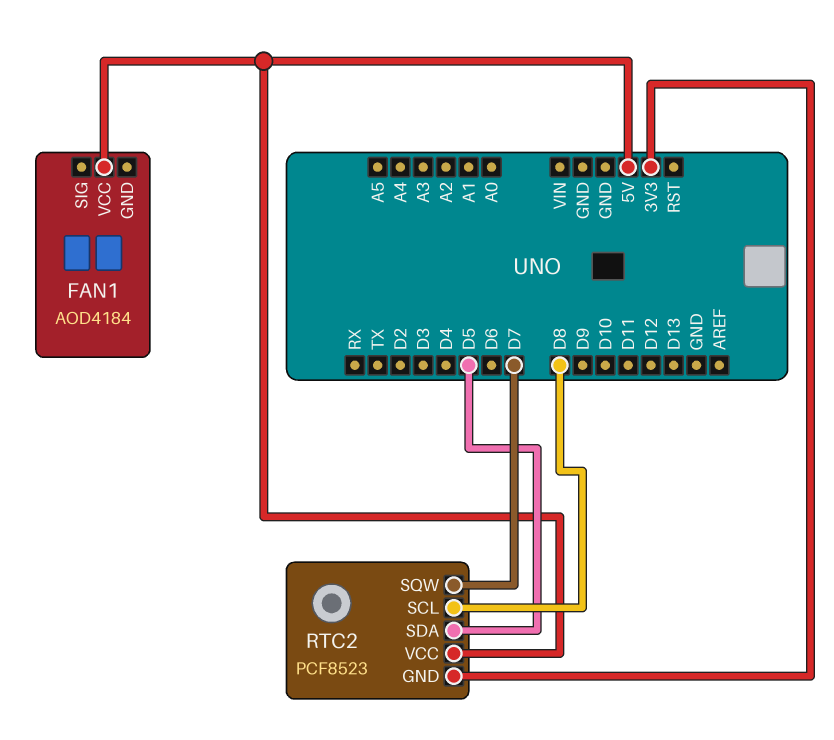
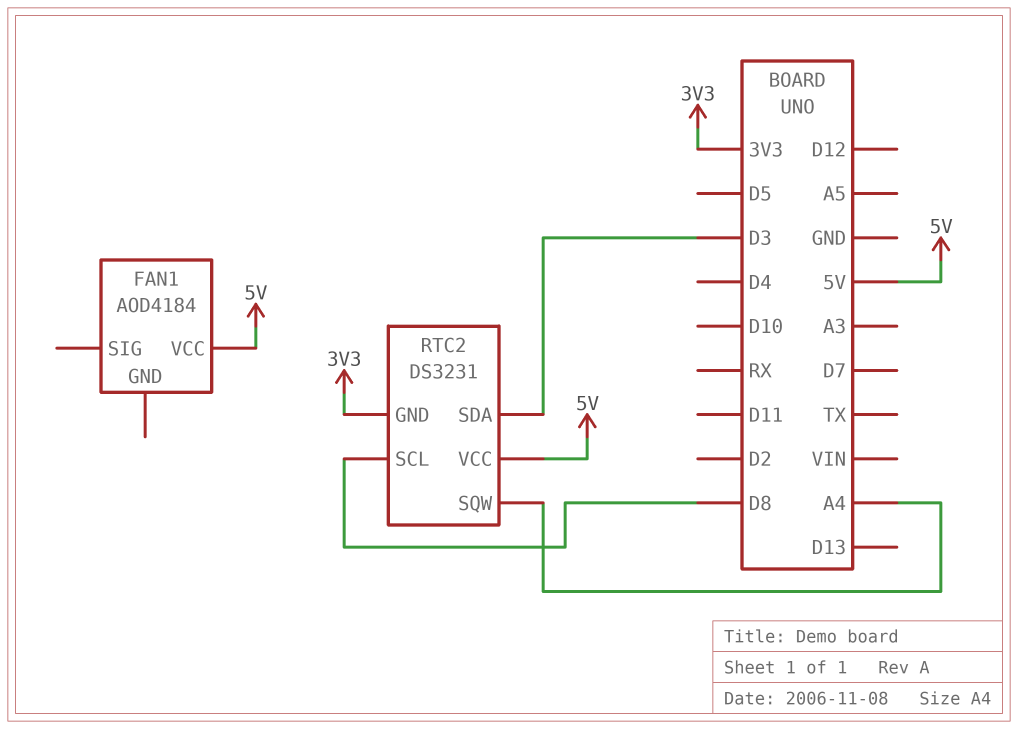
RTC2: PCF8523 -> DS3231
RTC2 pin SDA: D5 -> D3
RTC2 pin SQW: D7 -> A4

